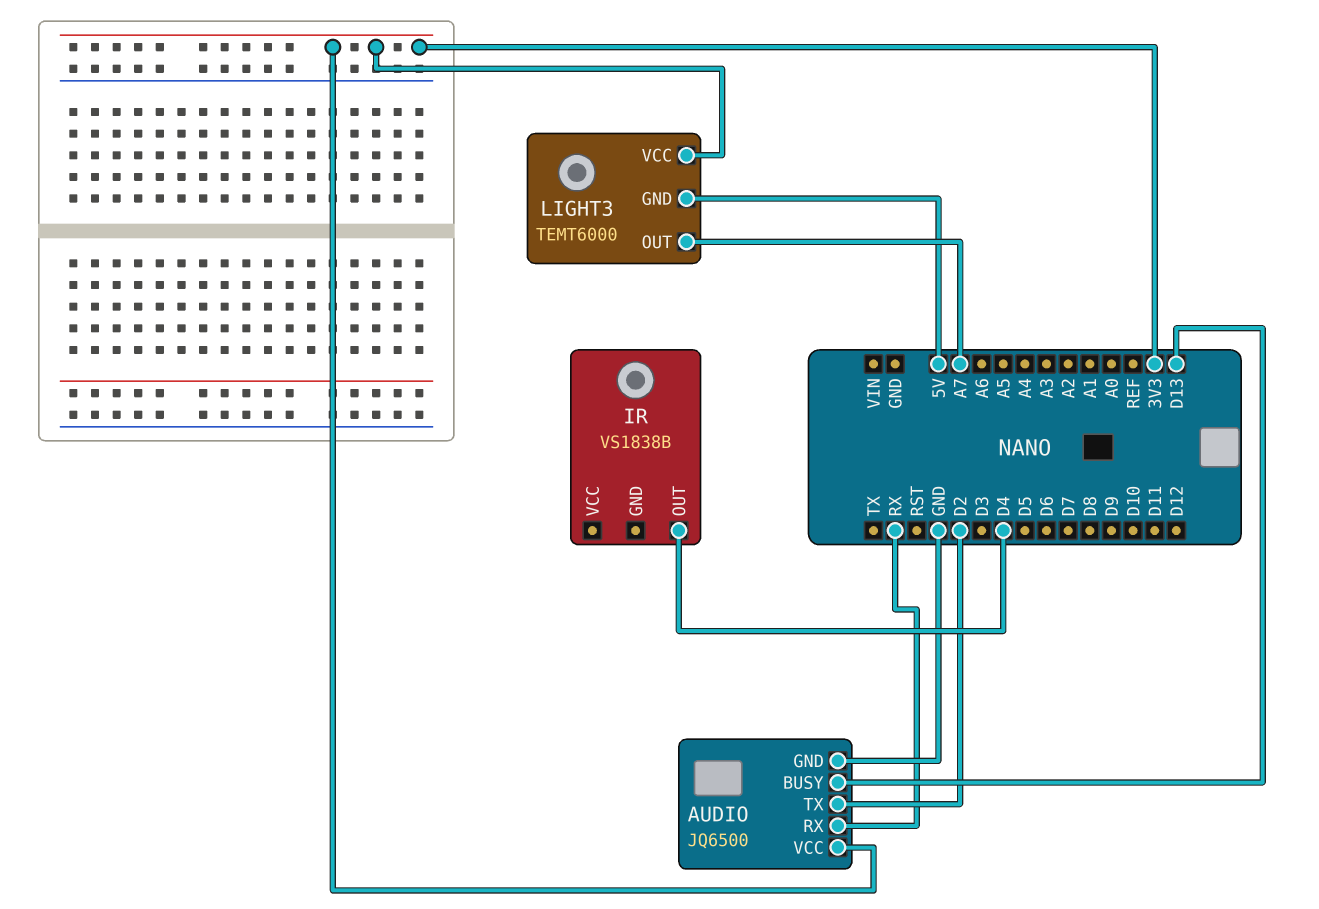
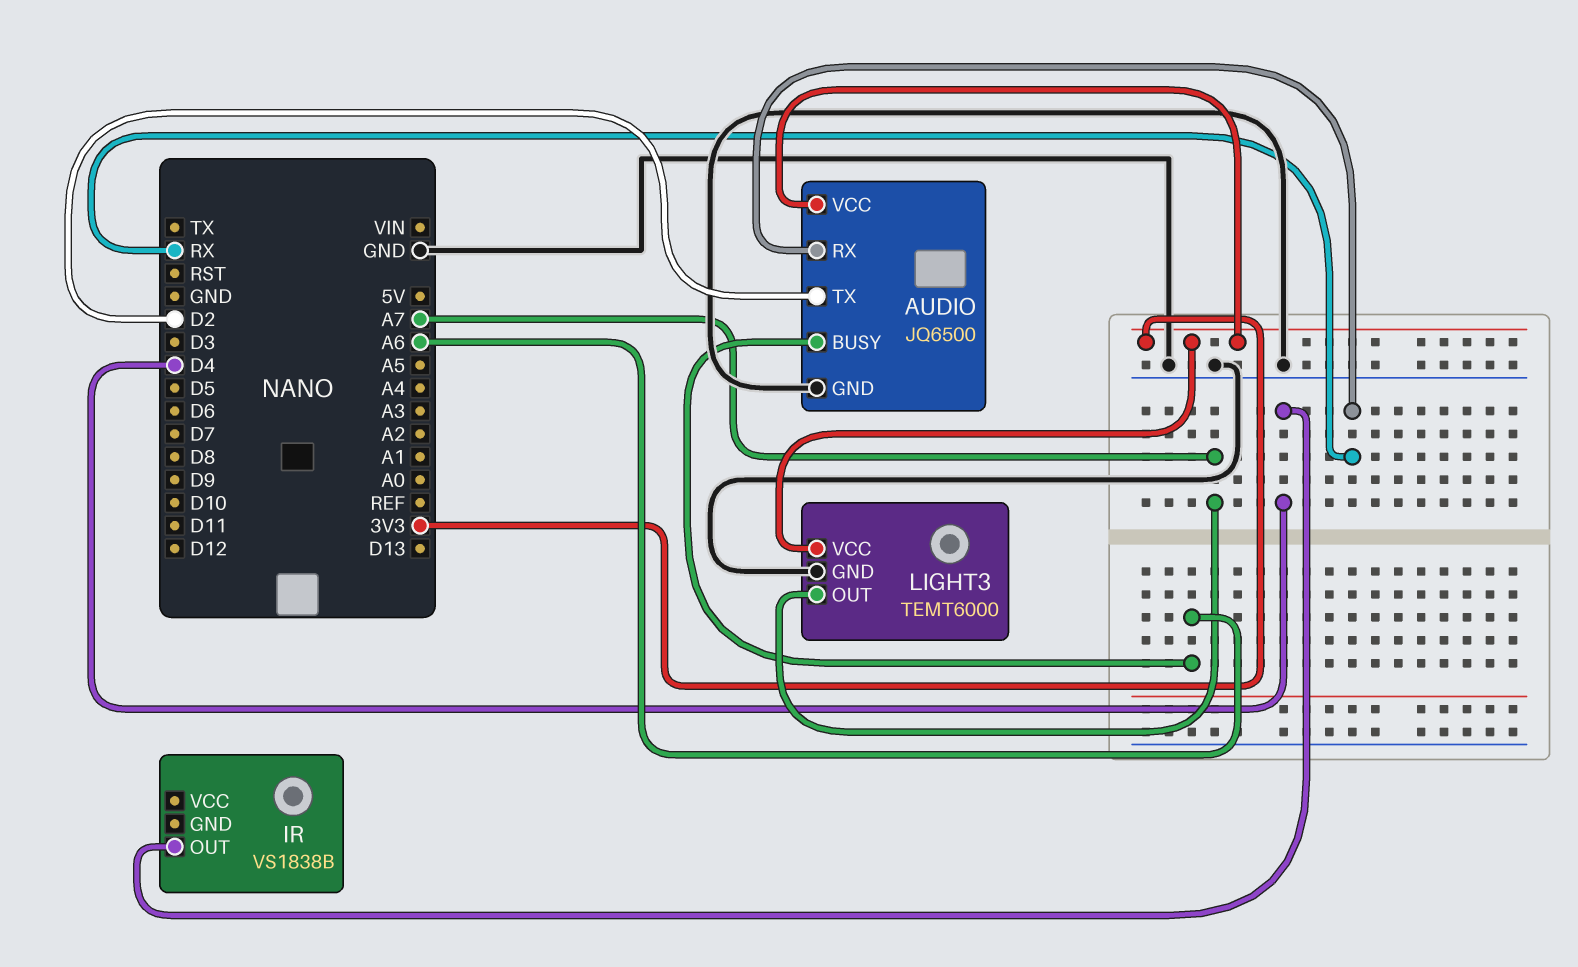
AUDIO pin BUSY: D13 -> A6
LIGHT3 pin GND: 5V -> GND

